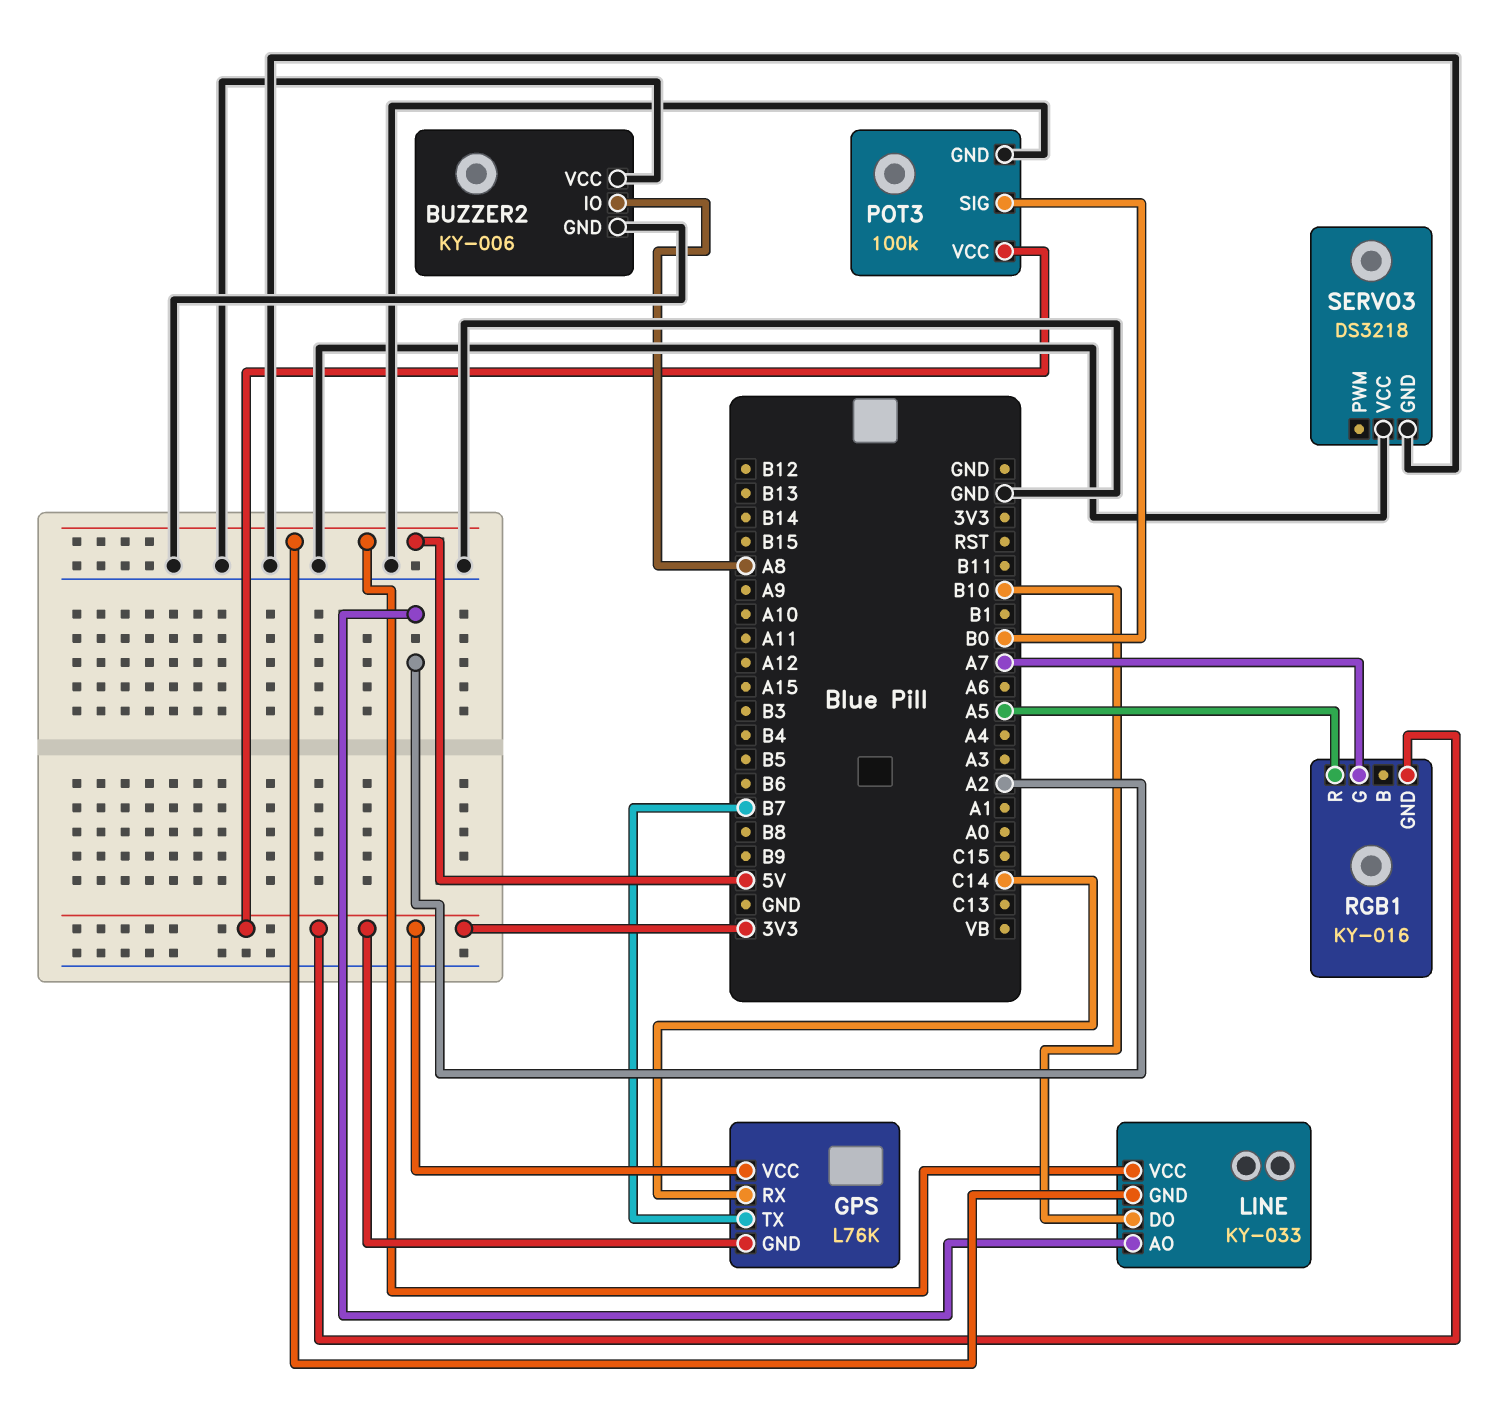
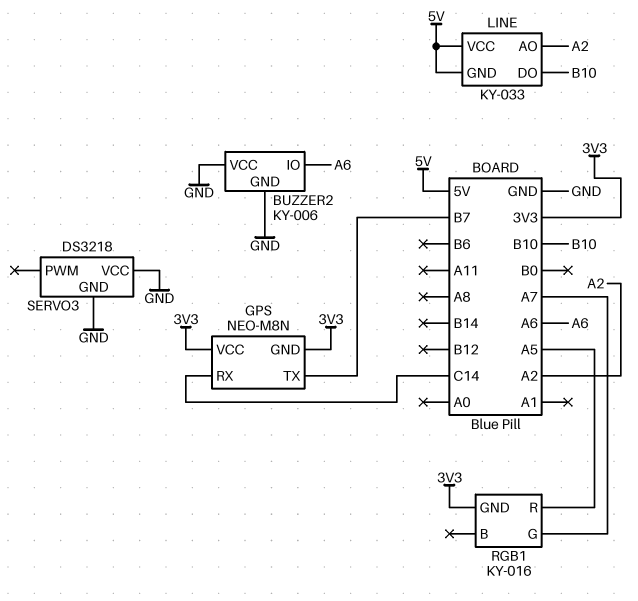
BUZZER2 pin IO: A8 -> A6
GPS: L76K -> NEO-M8N
POT3: 100k -> none
POT3 pin GND: GND -> none
POT3 pin SIG: B0 -> none
POT3 pin VCC: 3V3 -> none

